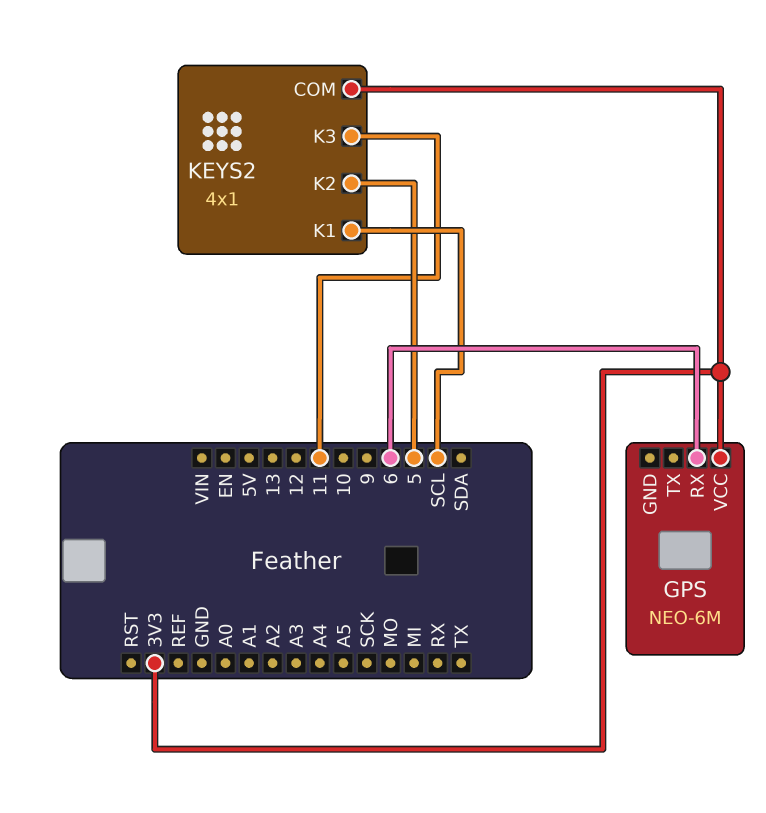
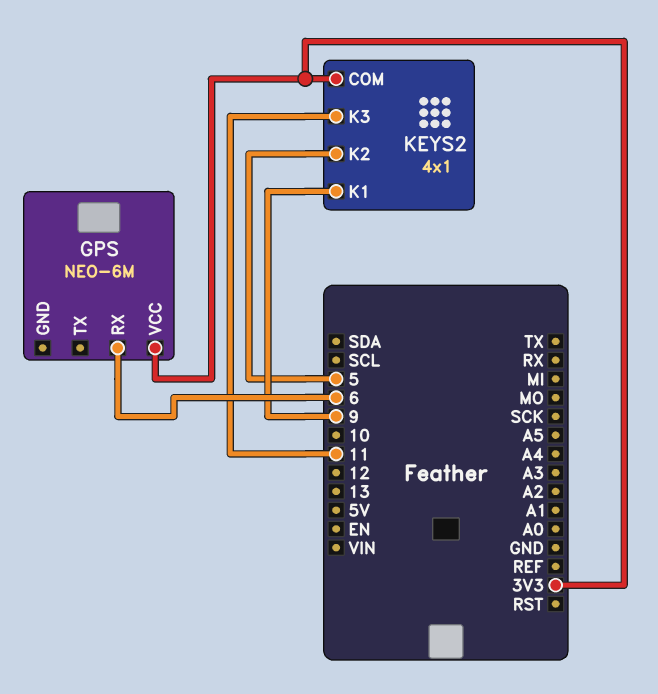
KEYS2 pin K1: SCL -> 9

